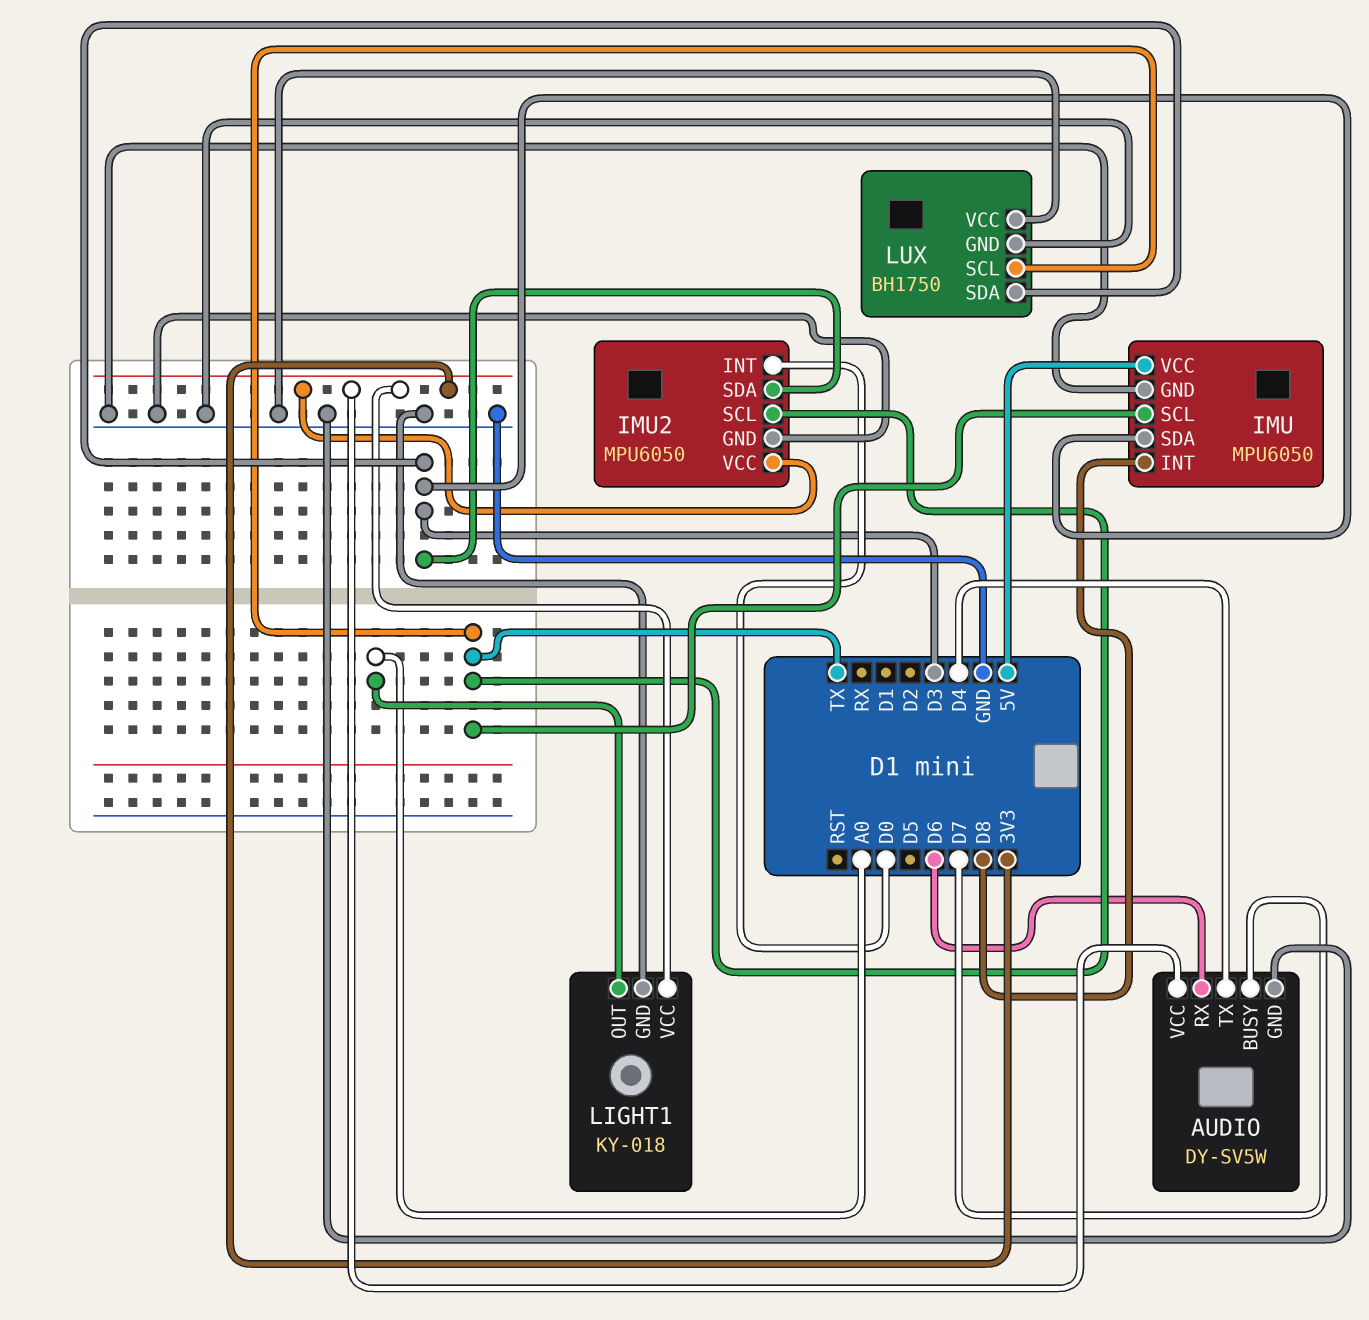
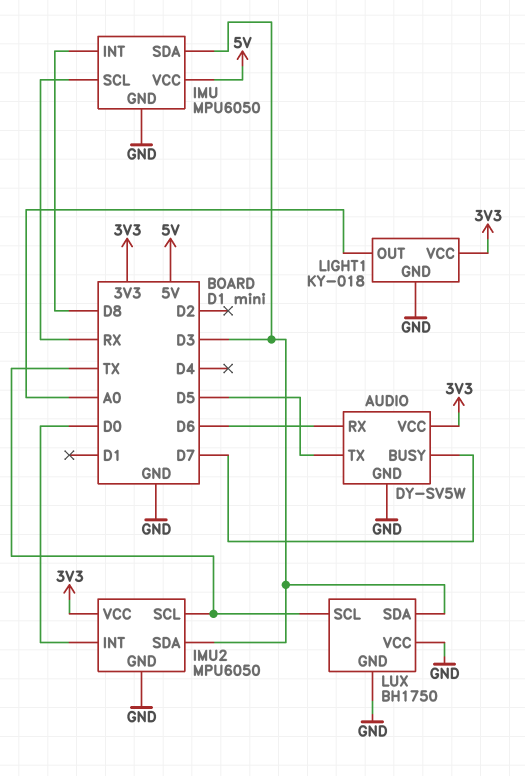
AUDIO pin TX: D4 -> D5
IMU pin SCL: TX -> RX

